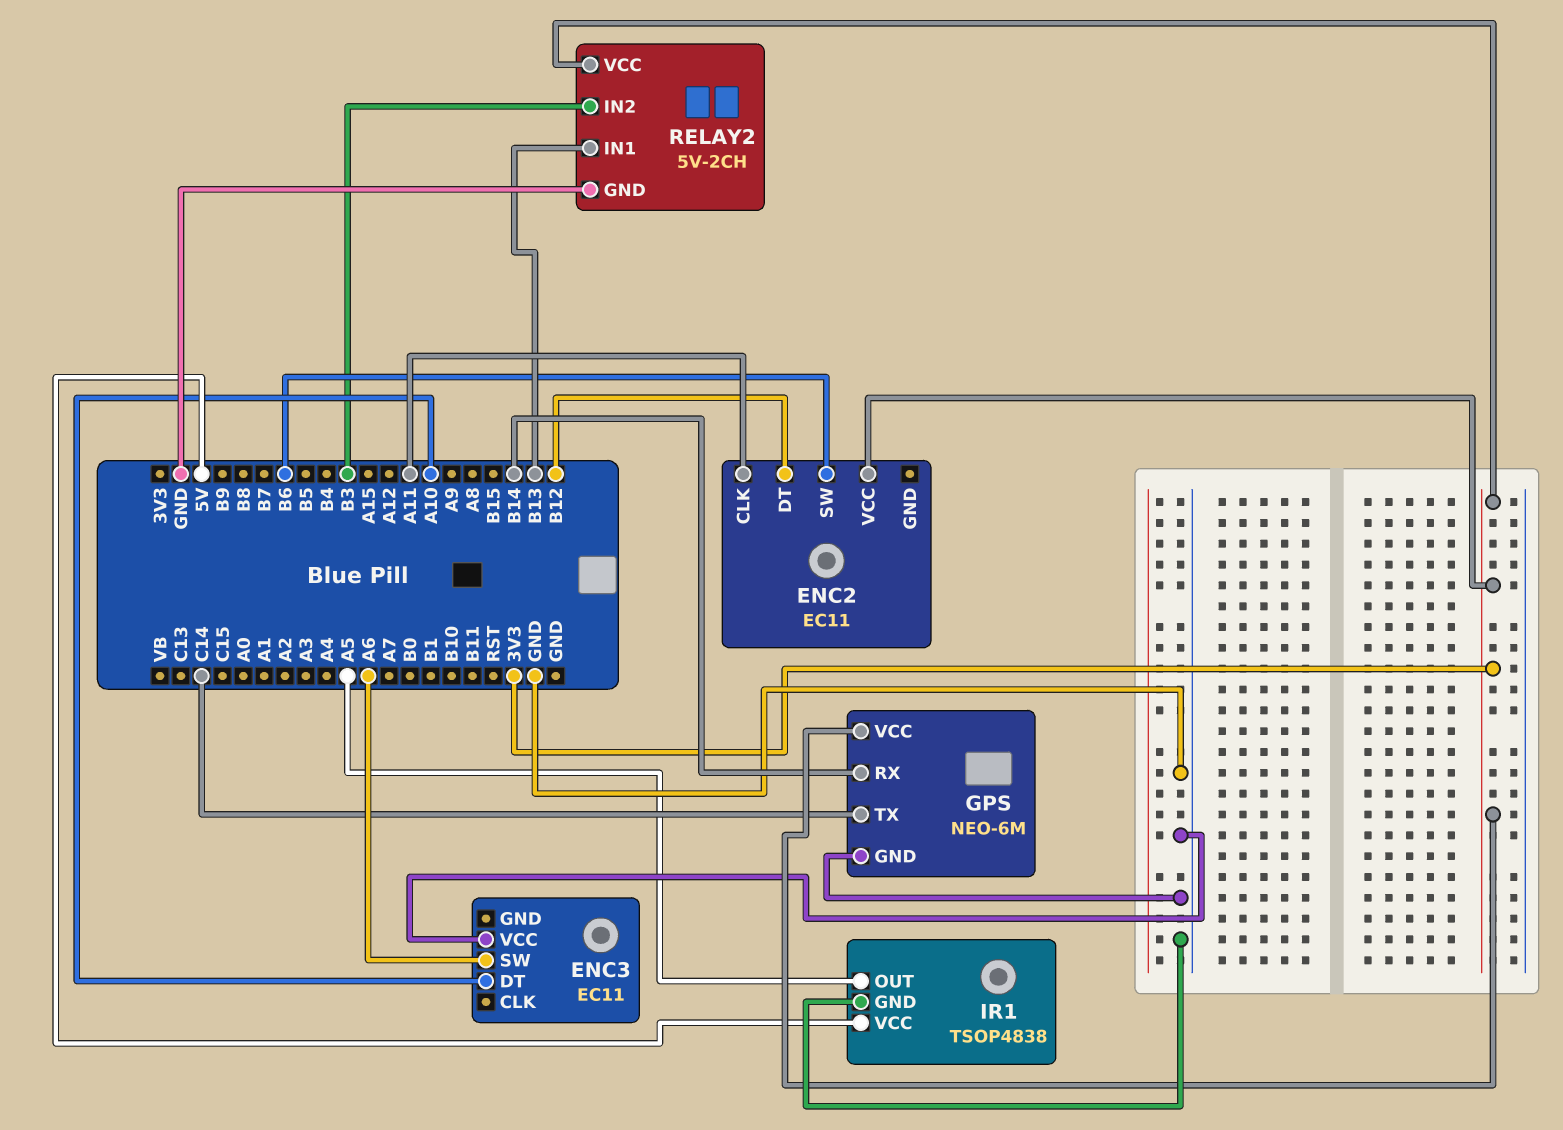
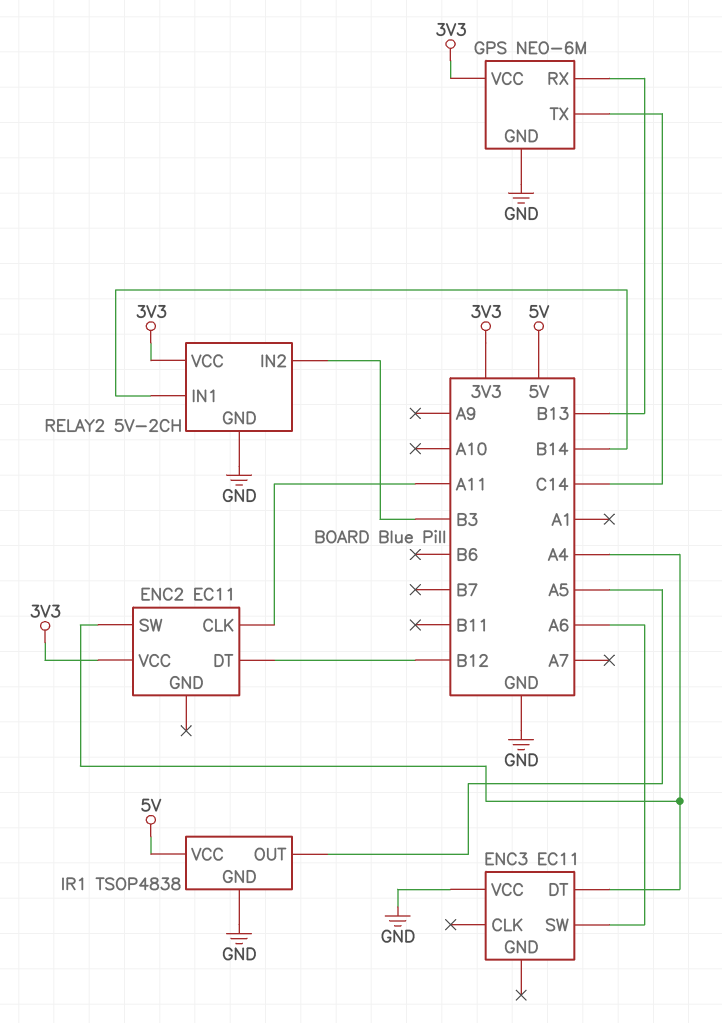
ENC2 pin SW: B6 -> A4
ENC3 pin DT: A10 -> A4
GPS pin RX: B14 -> B13
RELAY2 pin IN1: B13 -> B14

